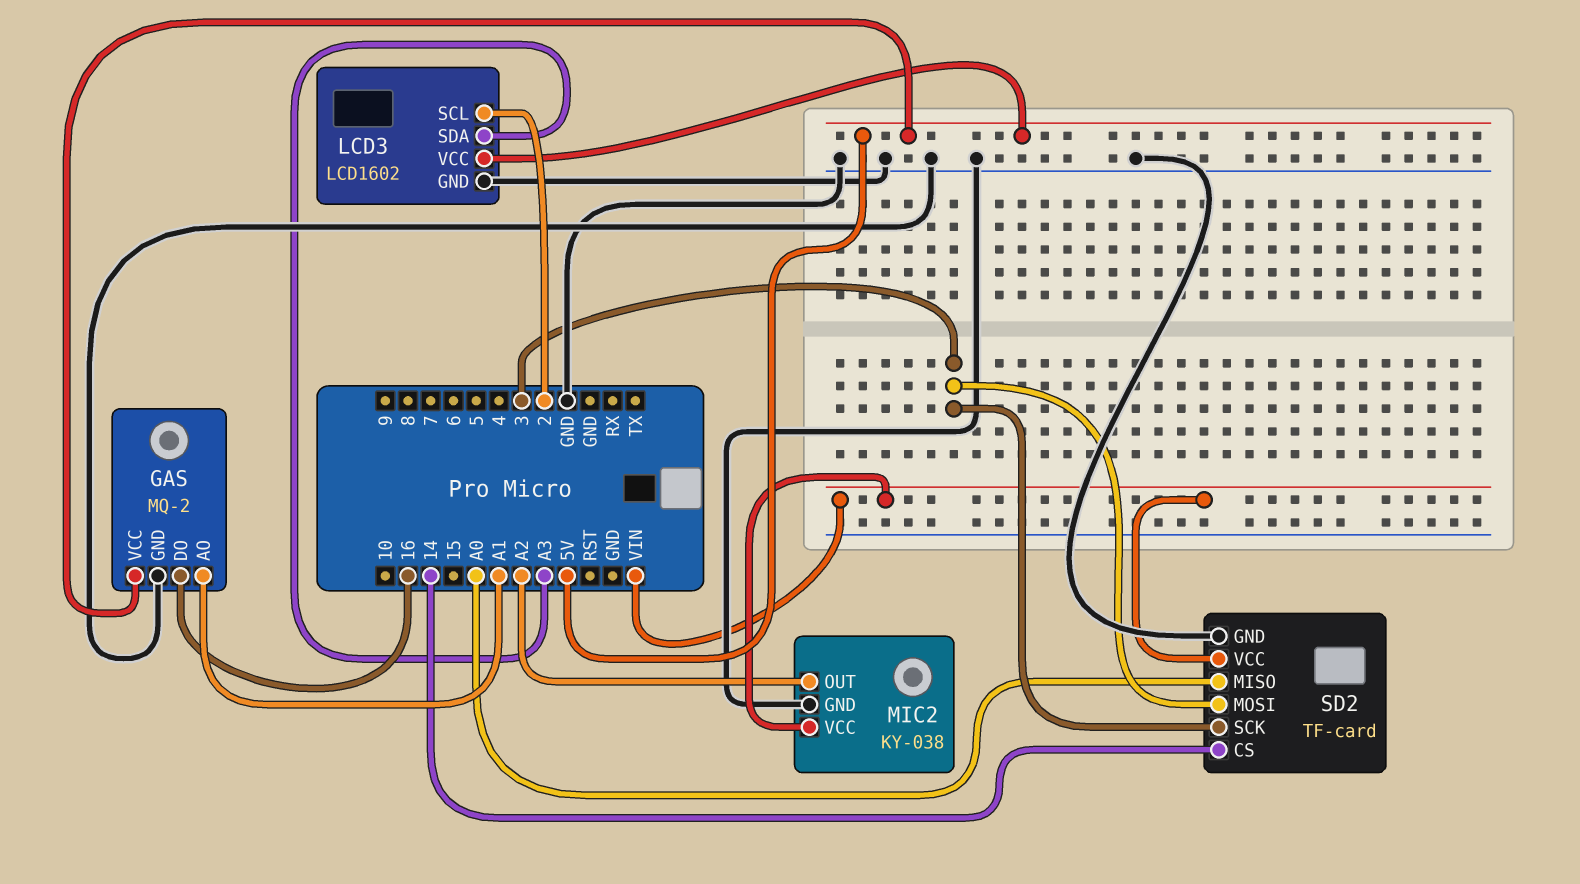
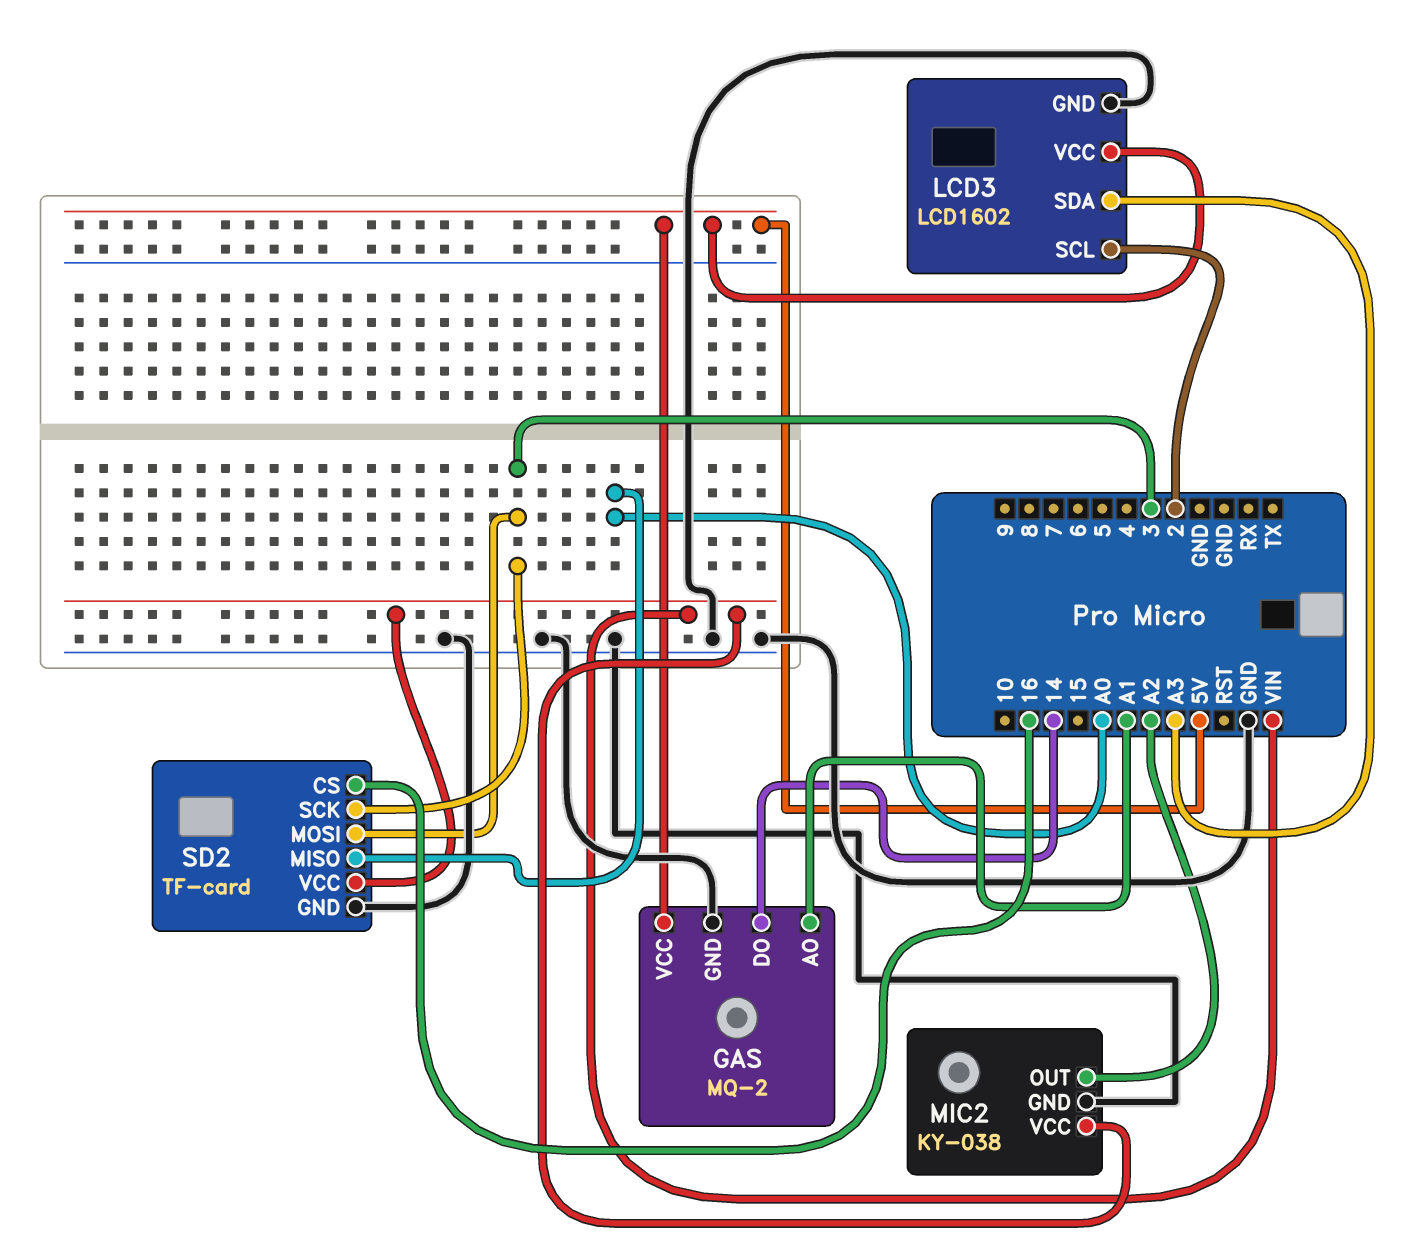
GAS pin DO: 16 -> 14
SD2 pin CS: 14 -> 16

